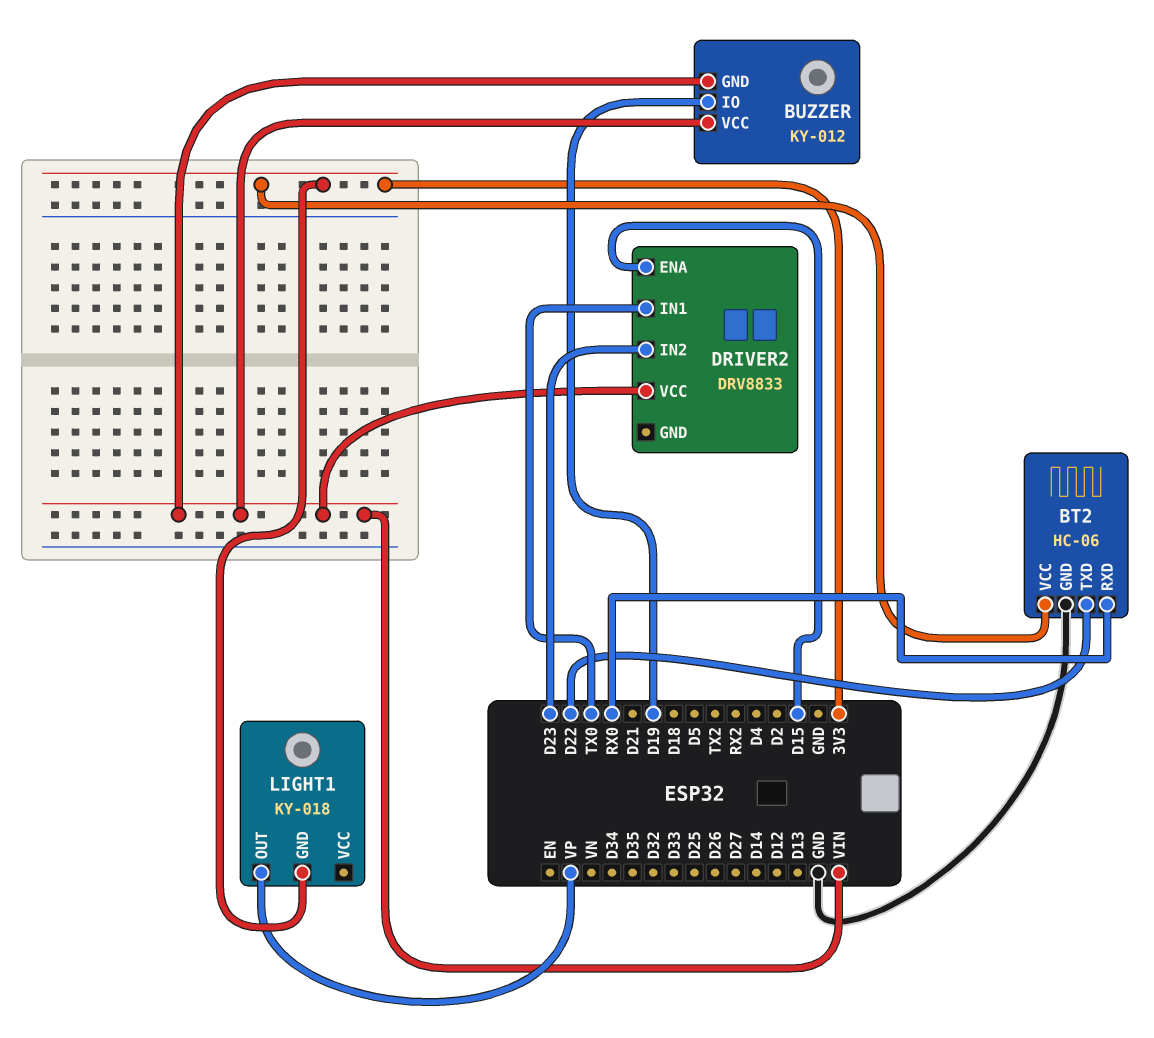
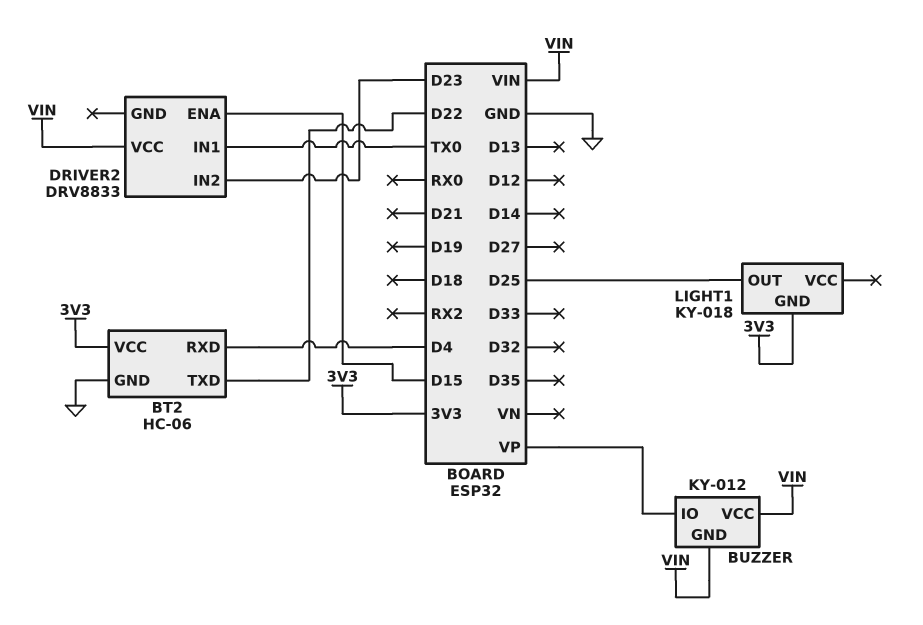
BT2 pin RXD: RX0 -> D4
BUZZER pin IO: D19 -> VP
LIGHT1 pin OUT: VP -> D25

